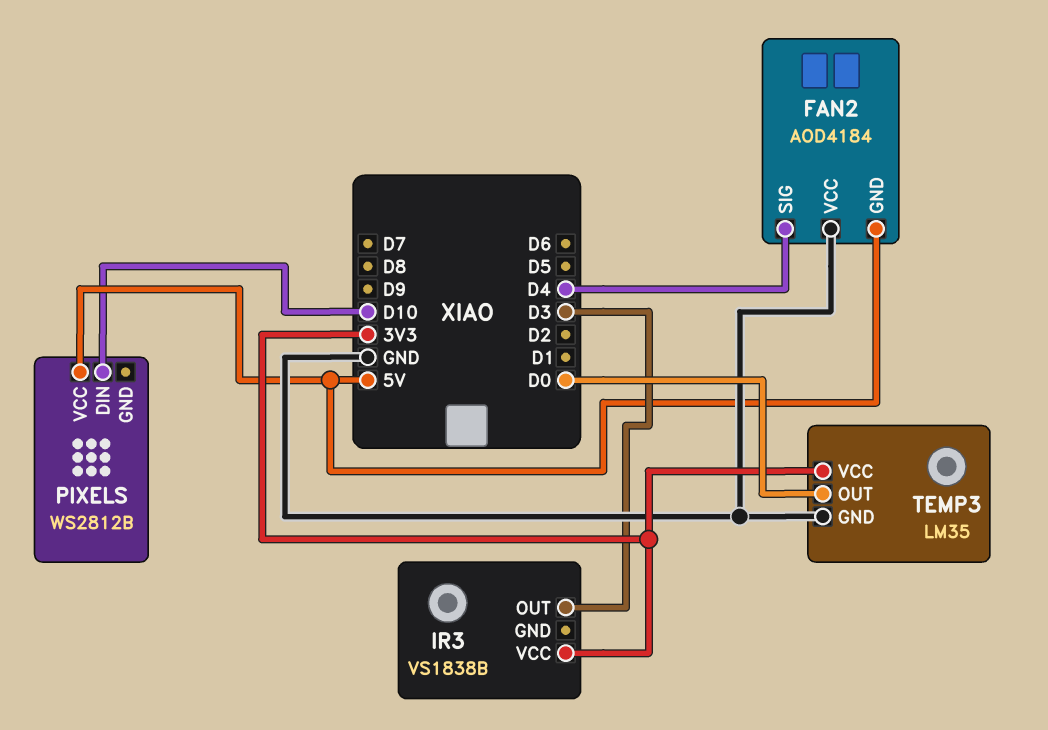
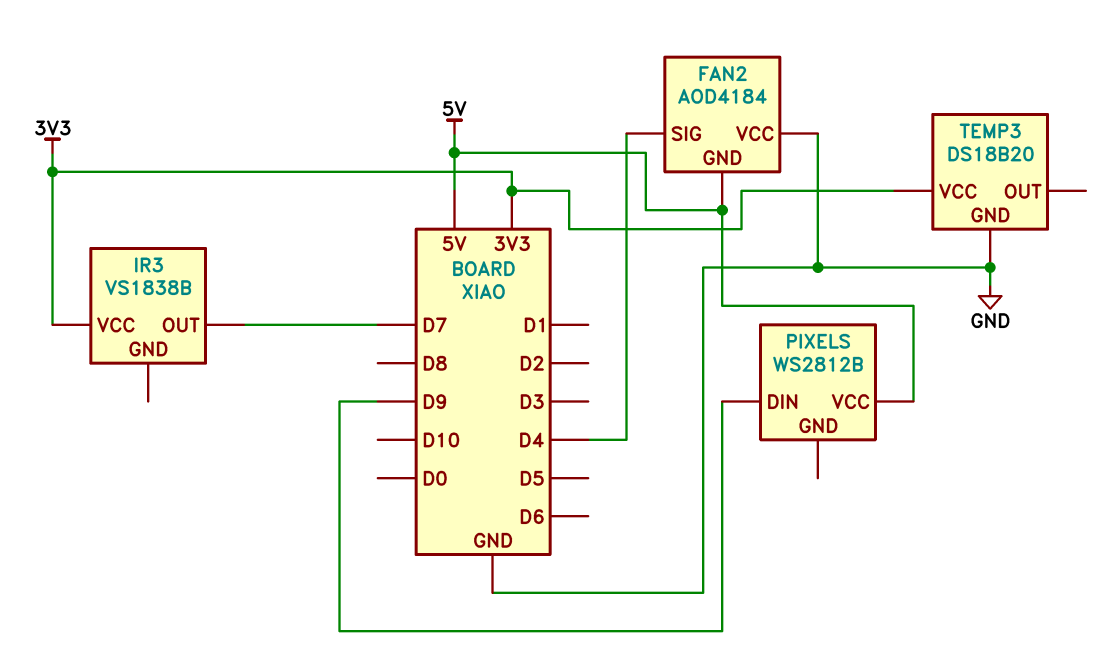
IR3 pin OUT: D3 -> D7
PIXELS pin DIN: D10 -> D9
TEMP3: LM35 -> DS18B20
TEMP3 pin OUT: D0 -> none

